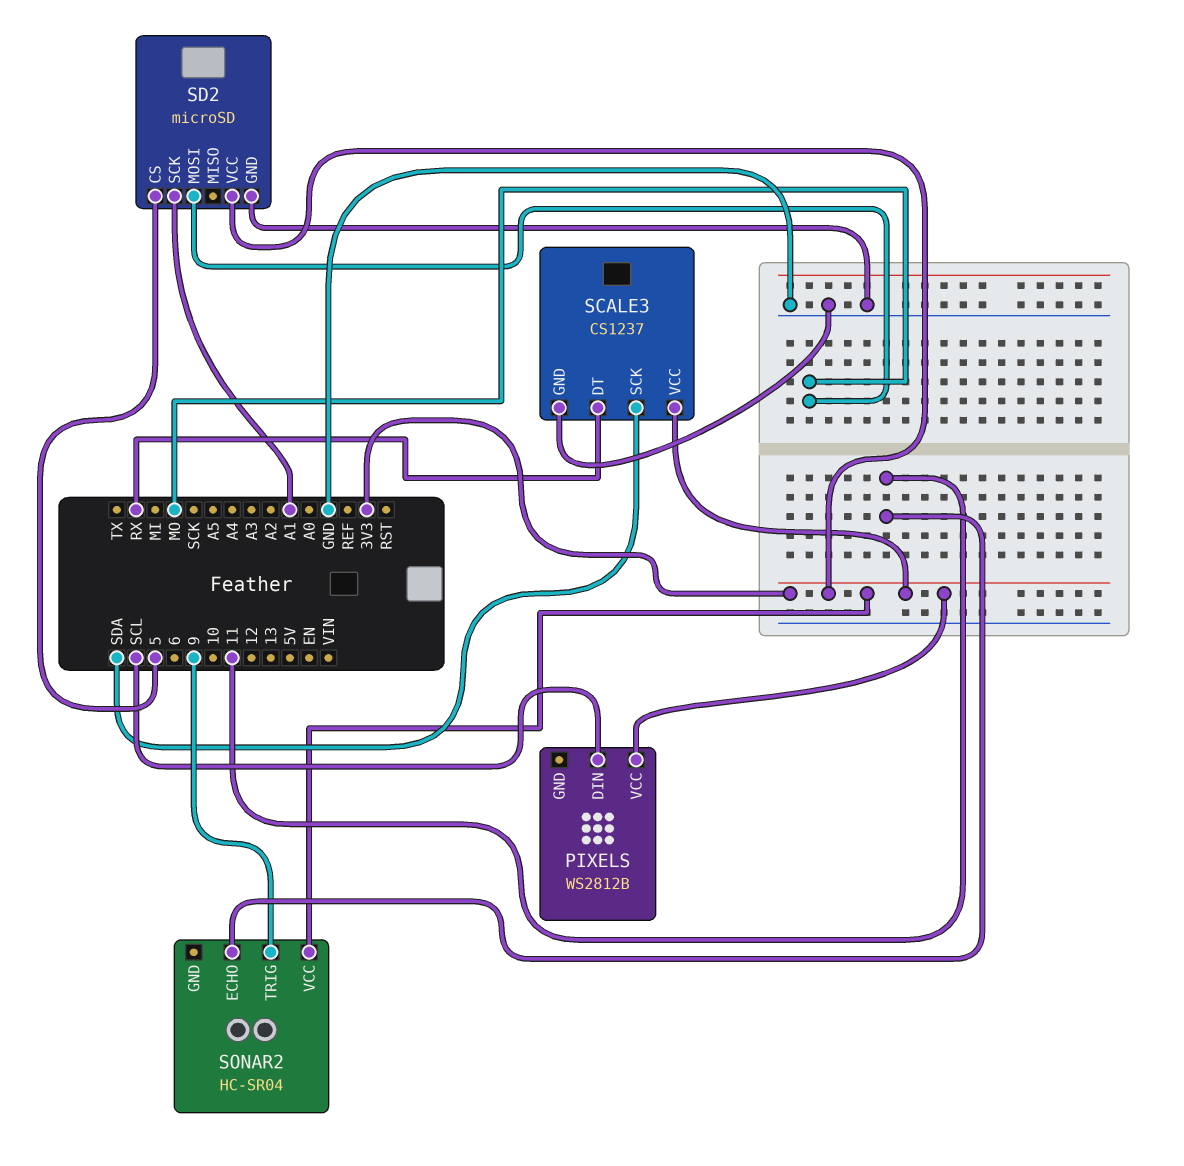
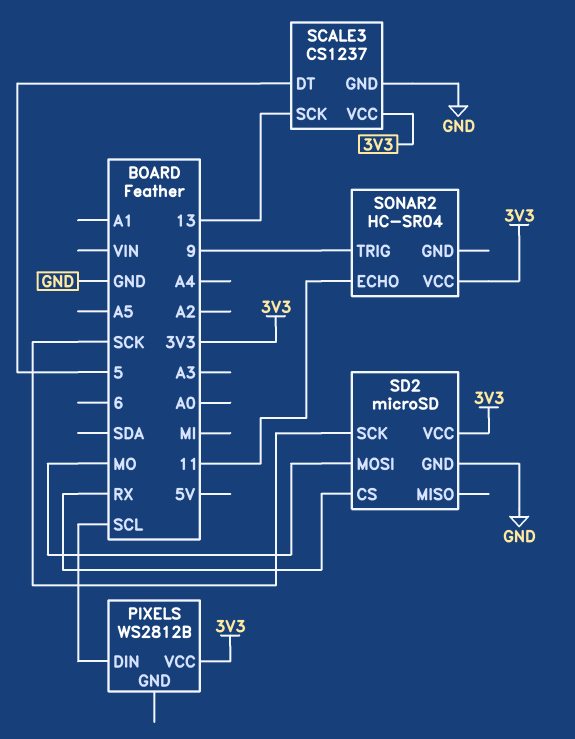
SCALE3 pin DT: RX -> 5
SCALE3 pin SCK: SDA -> 13
SD2 pin CS: 5 -> RX
SD2 pin SCK: A1 -> SCK

